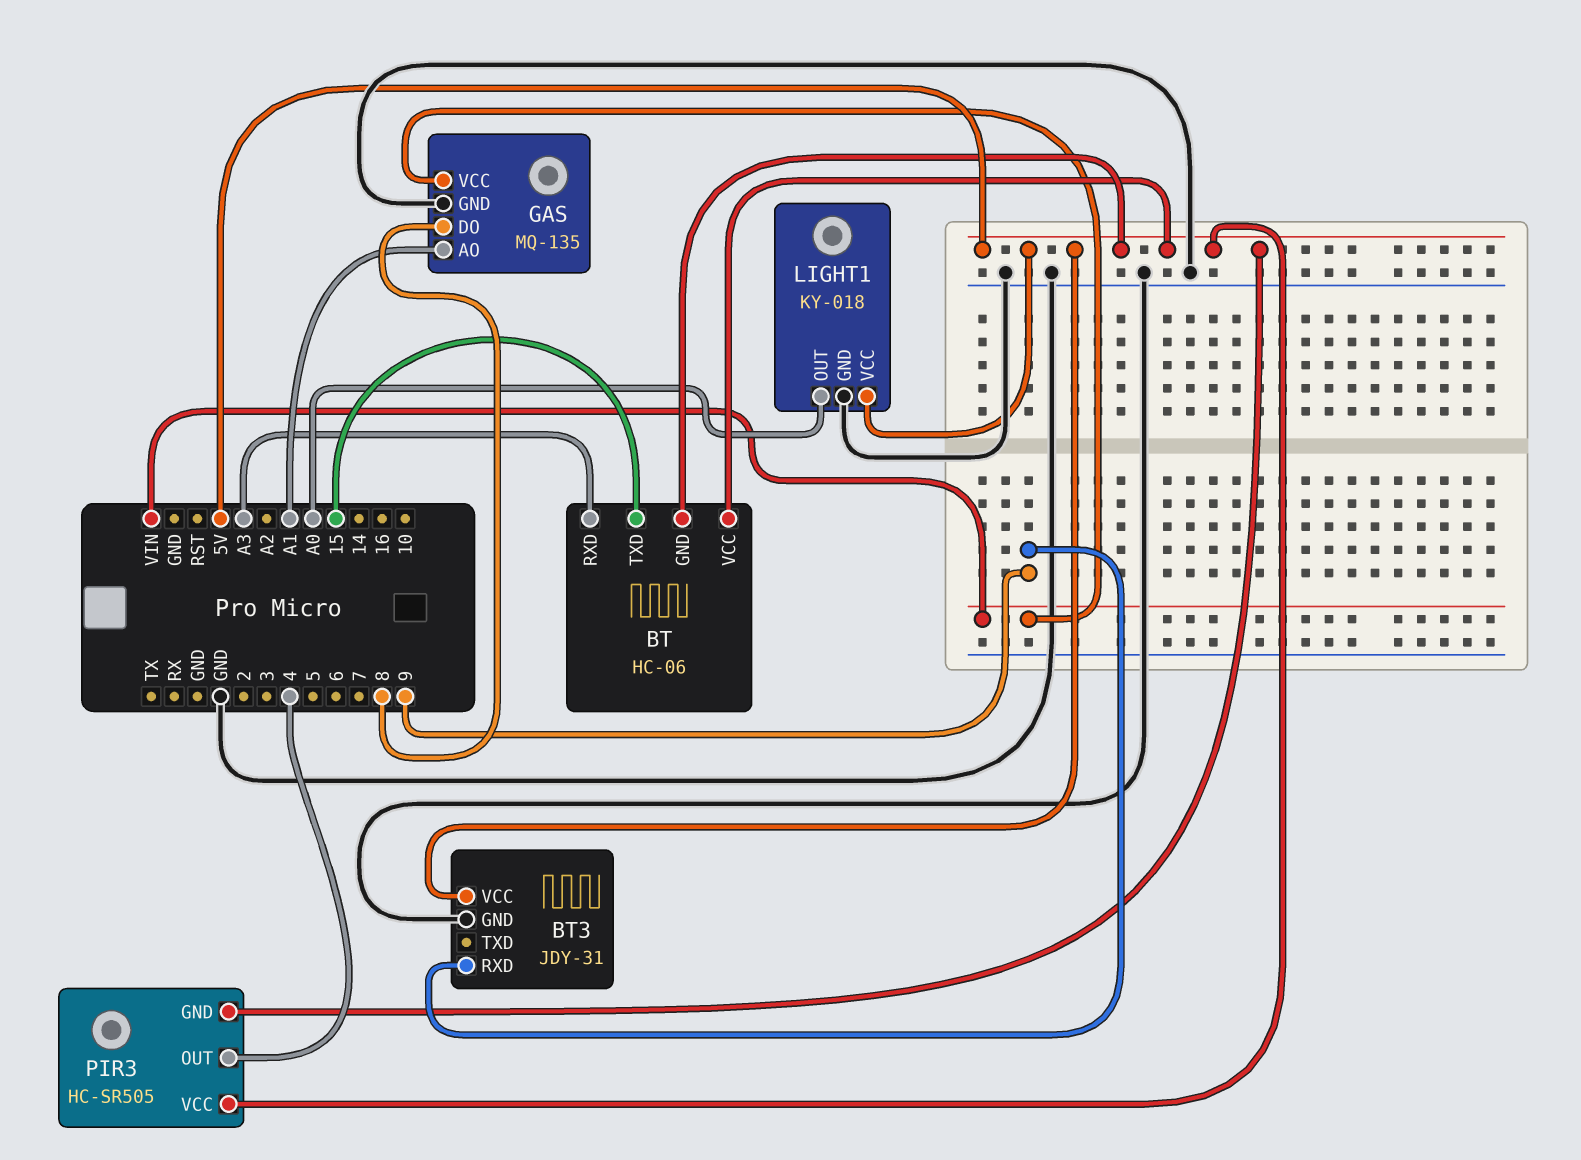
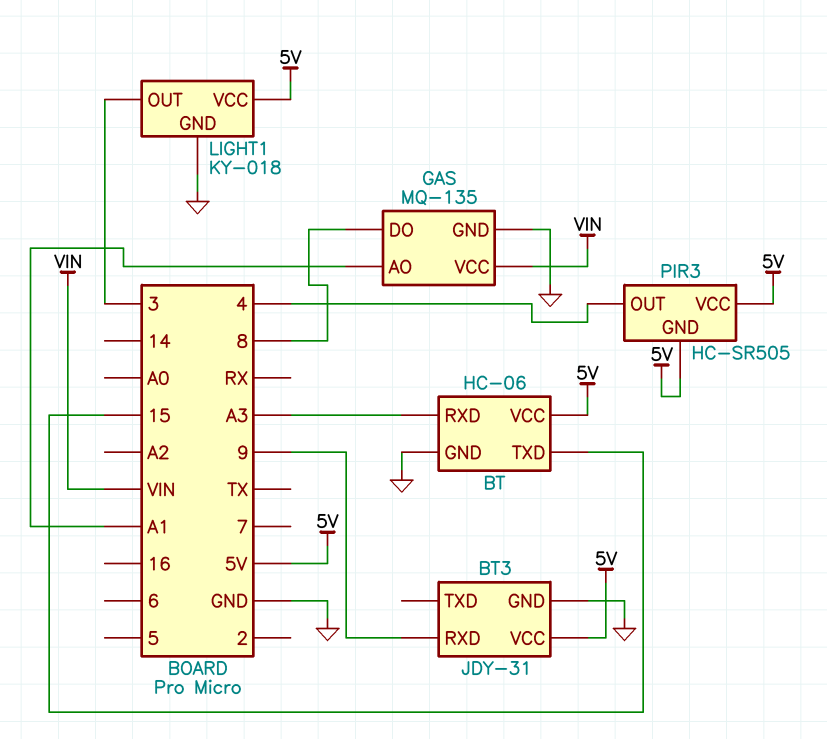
BT pin GND: 5V -> GND
LIGHT1 pin OUT: A0 -> 3

